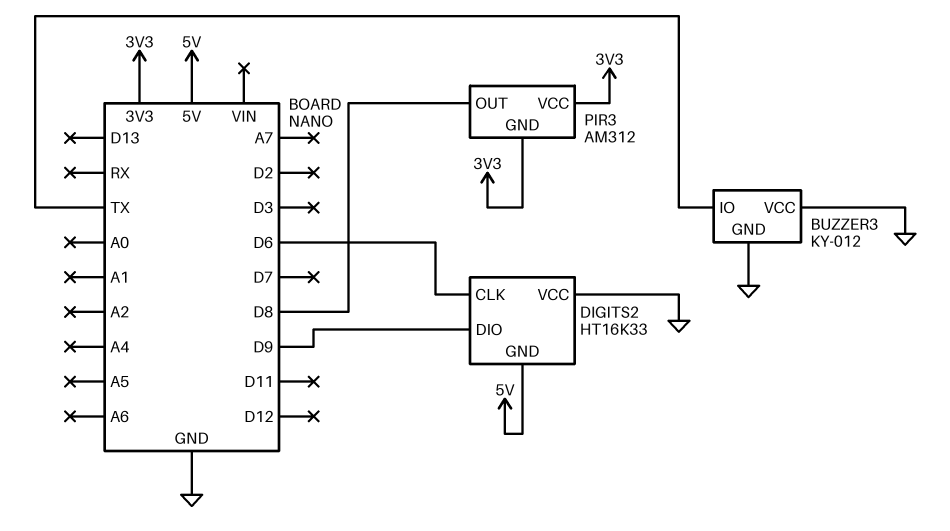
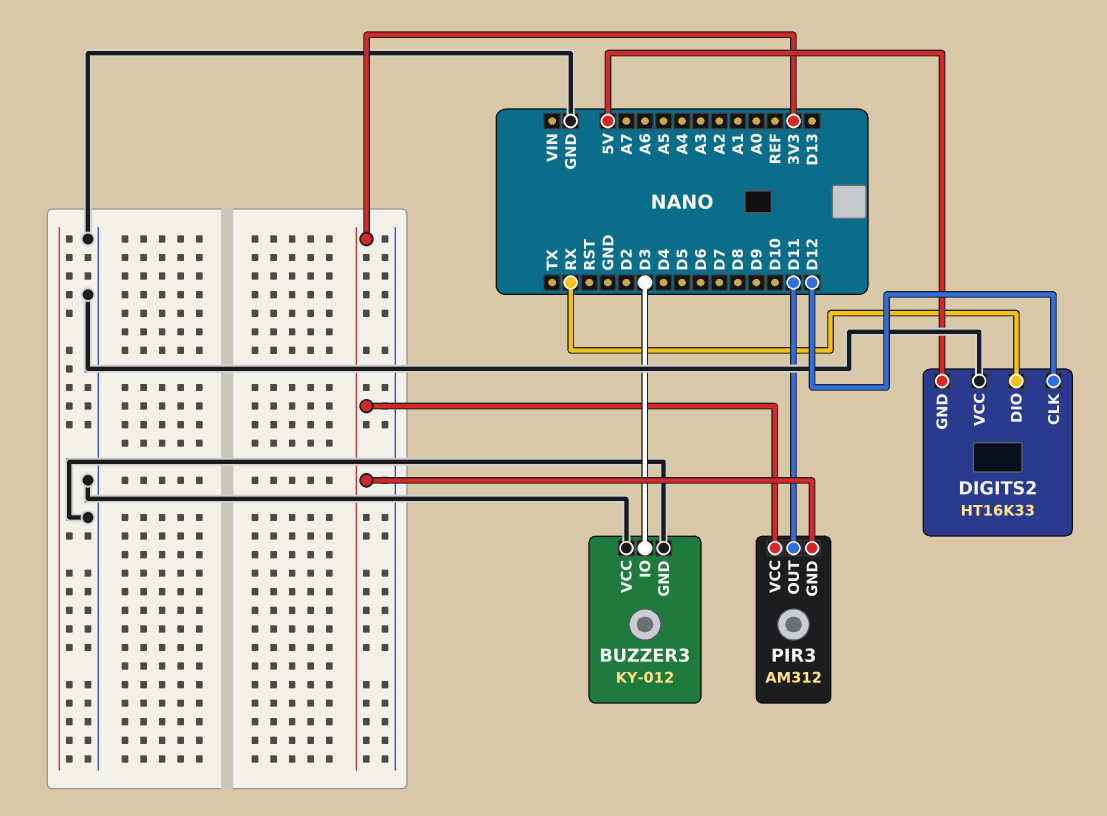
BUZZER3 pin IO: TX -> D3
DIGITS2 pin CLK: D6 -> D12
DIGITS2 pin DIO: D9 -> RX
PIR3 pin OUT: D8 -> D11

